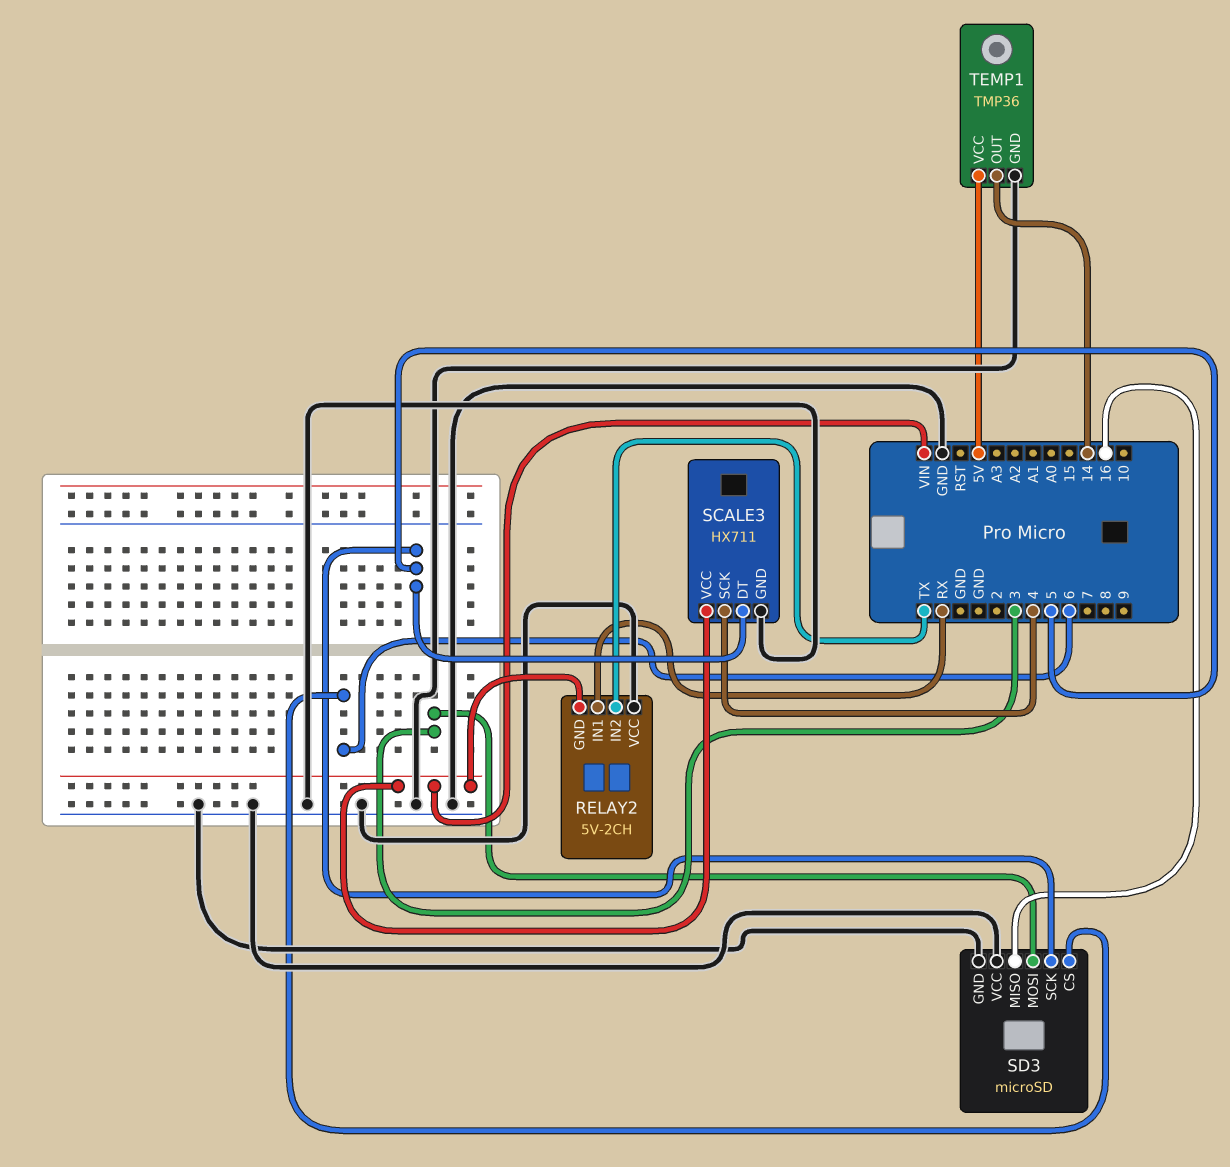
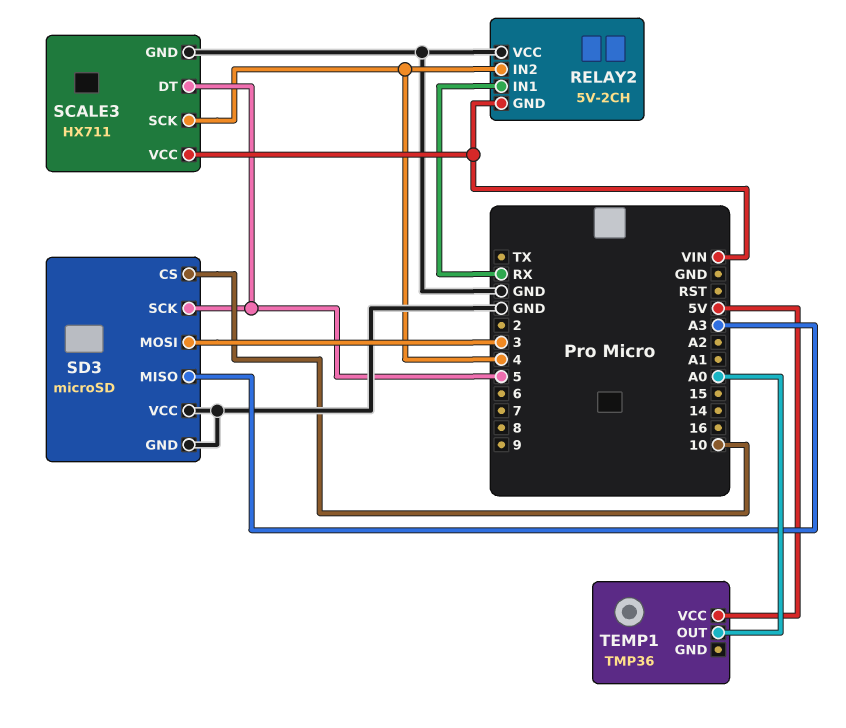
RELAY2 pin IN2: TX -> 4
SD3 pin CS: 6 -> 10
SD3 pin MISO: 16 -> A3
TEMP1 pin GND: GND -> none
TEMP1 pin OUT: 14 -> A0

